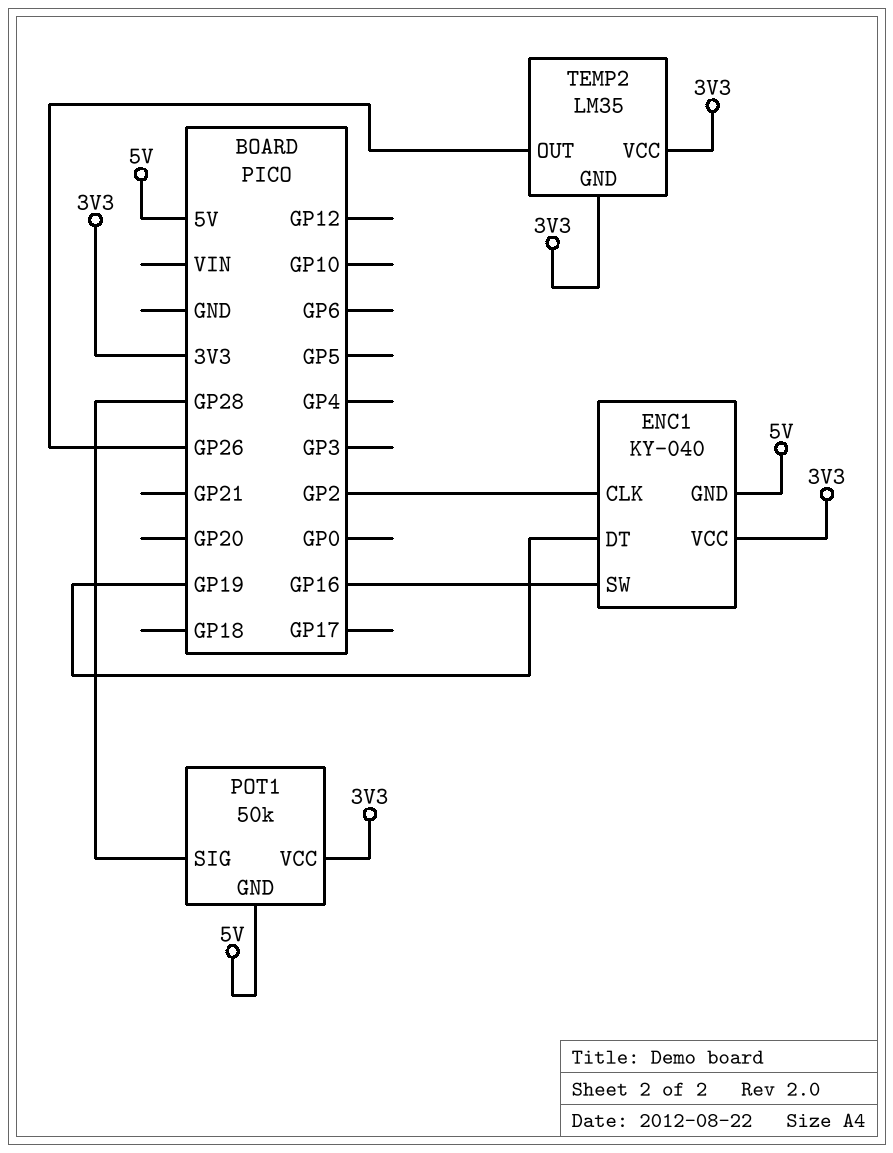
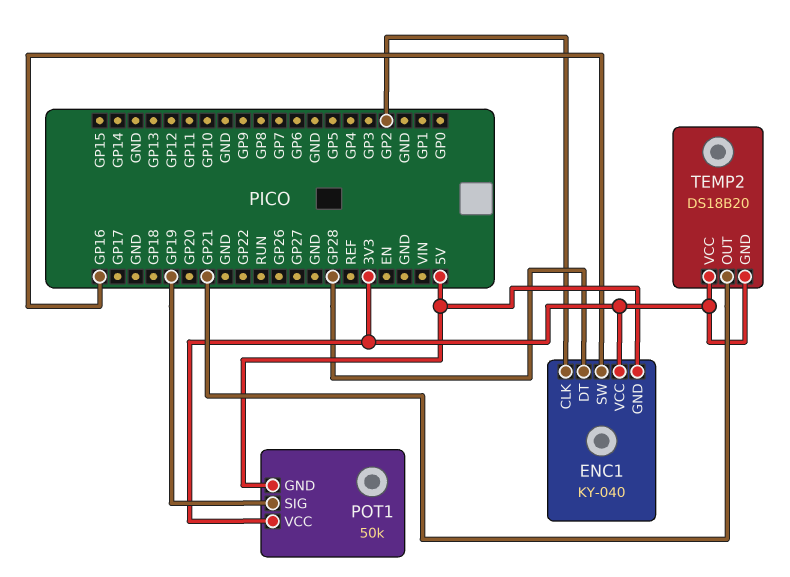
ENC1 pin DT: GP19 -> GP28
POT1 pin SIG: GP28 -> GP19
TEMP2: LM35 -> DS18B20
TEMP2 pin OUT: GP26 -> GP21

